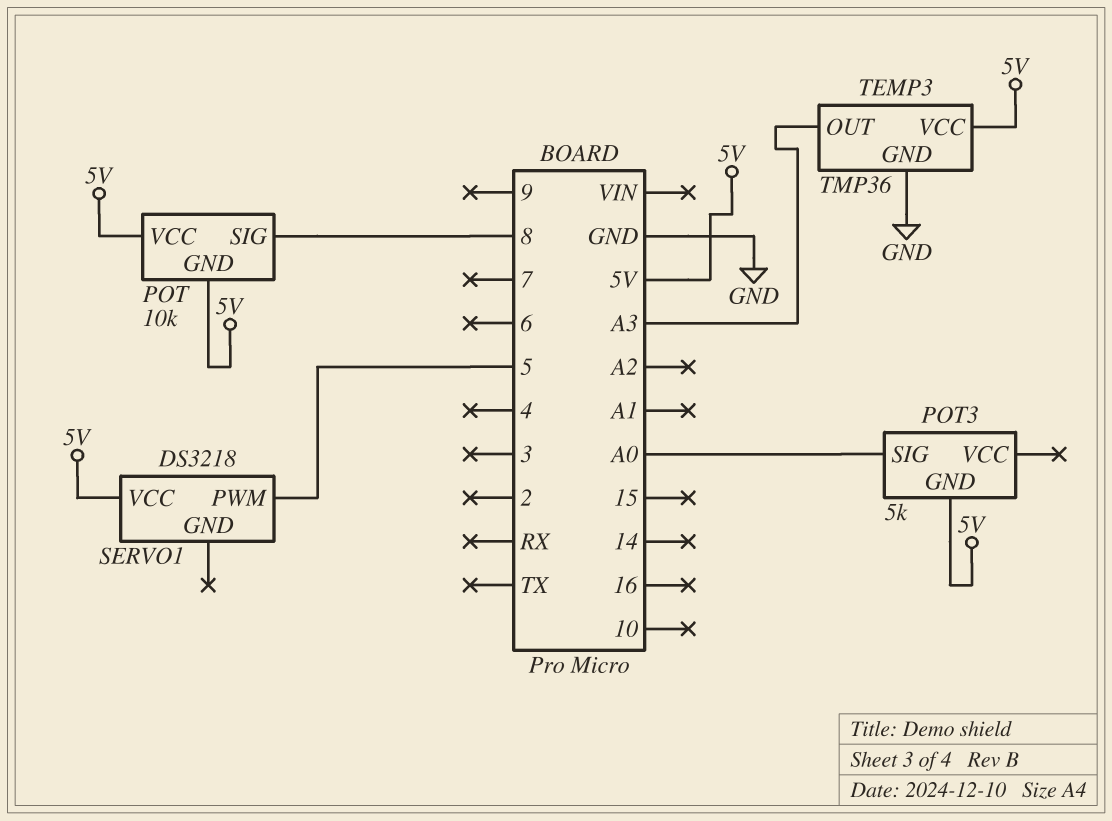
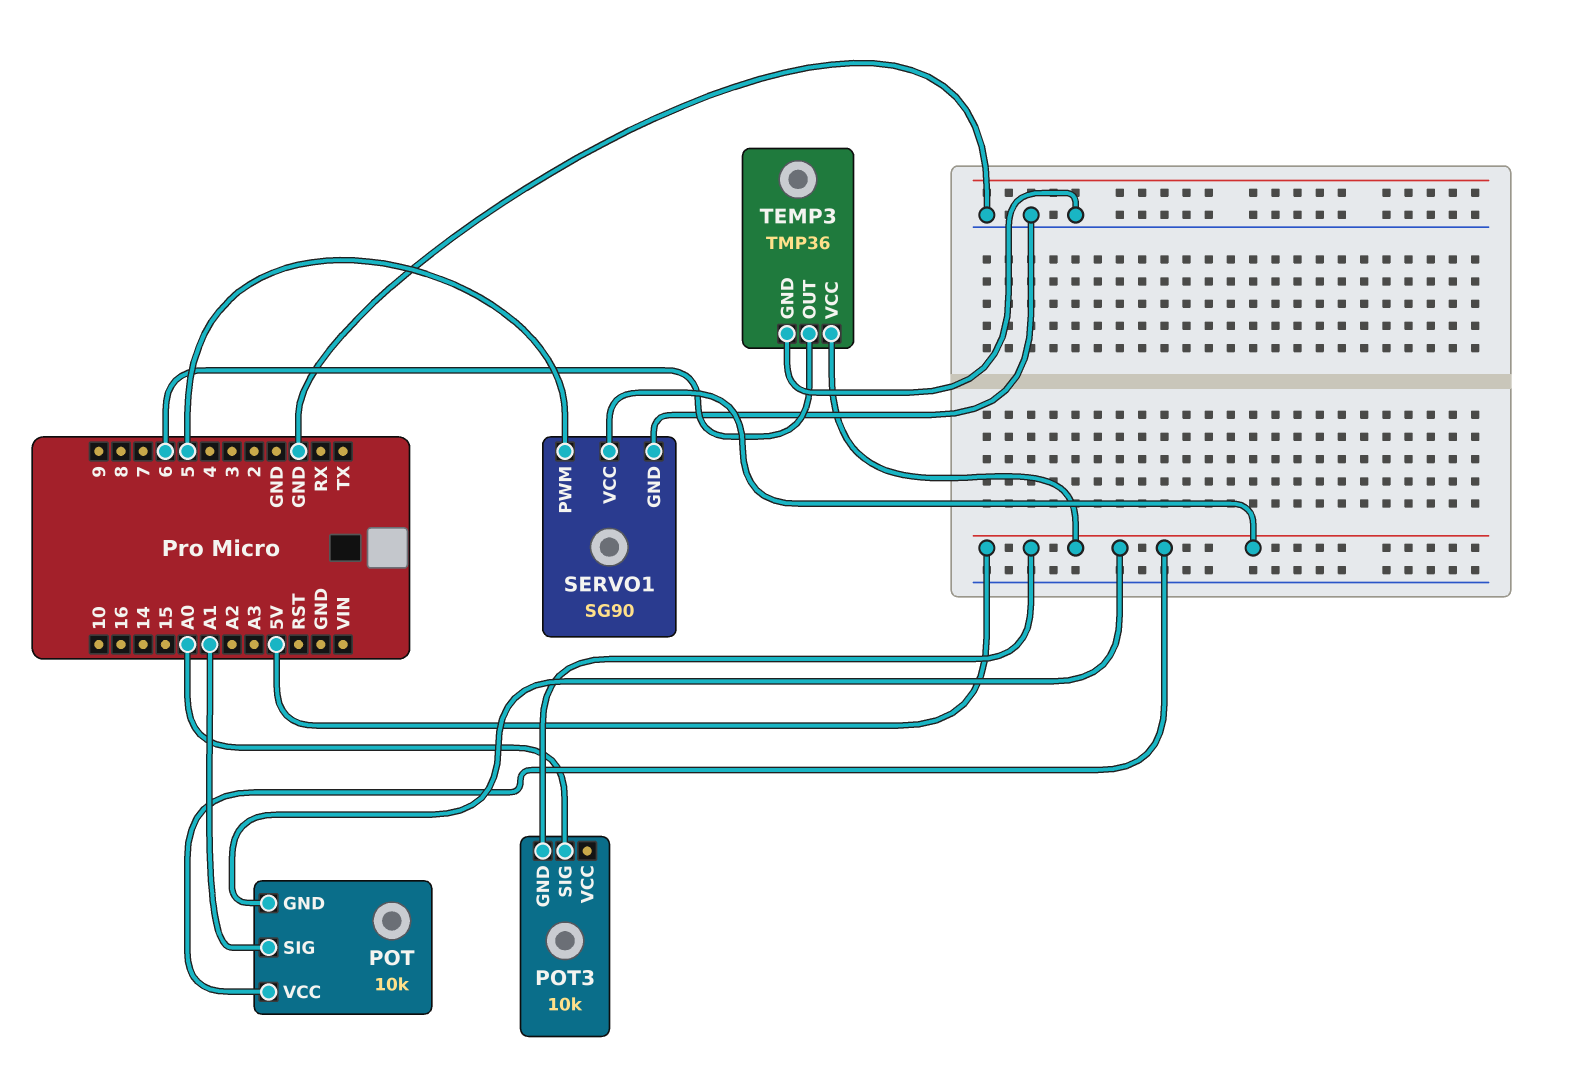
POT pin SIG: 8 -> A1
POT3: 5k -> 10k
SERVO1: DS3218 -> SG90
SERVO1 pin GND: none -> GND
TEMP3 pin OUT: A3 -> 6

